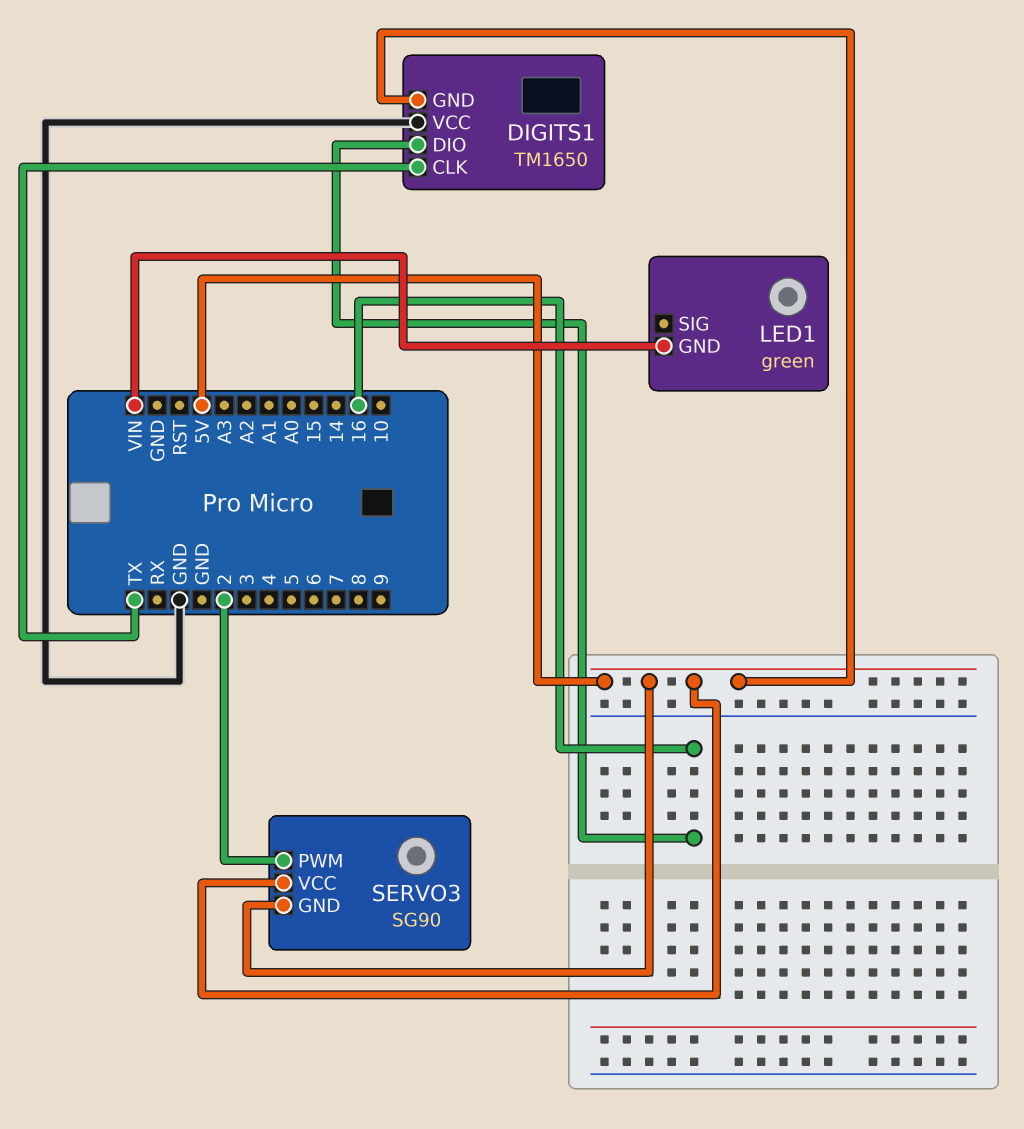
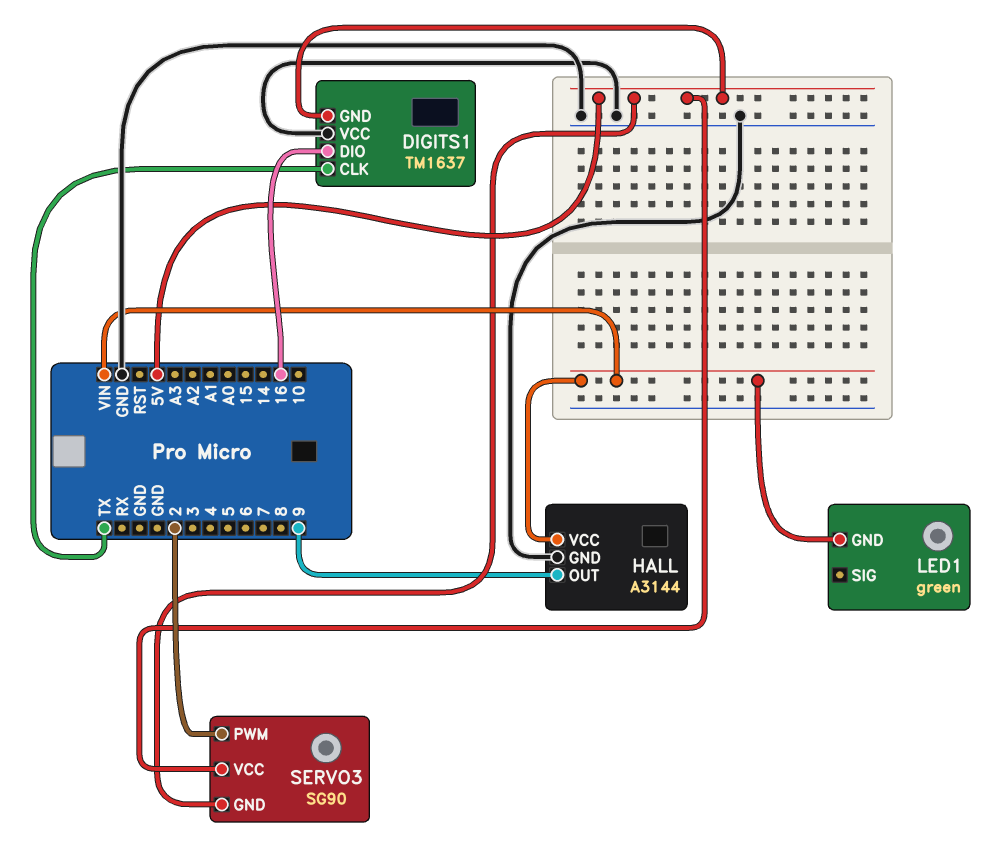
DIGITS1: TM1650 -> TM1637
HALL: none -> A3144
HALL pin GND: none -> GND
HALL pin OUT: none -> 9
HALL pin VCC: none -> VIN

